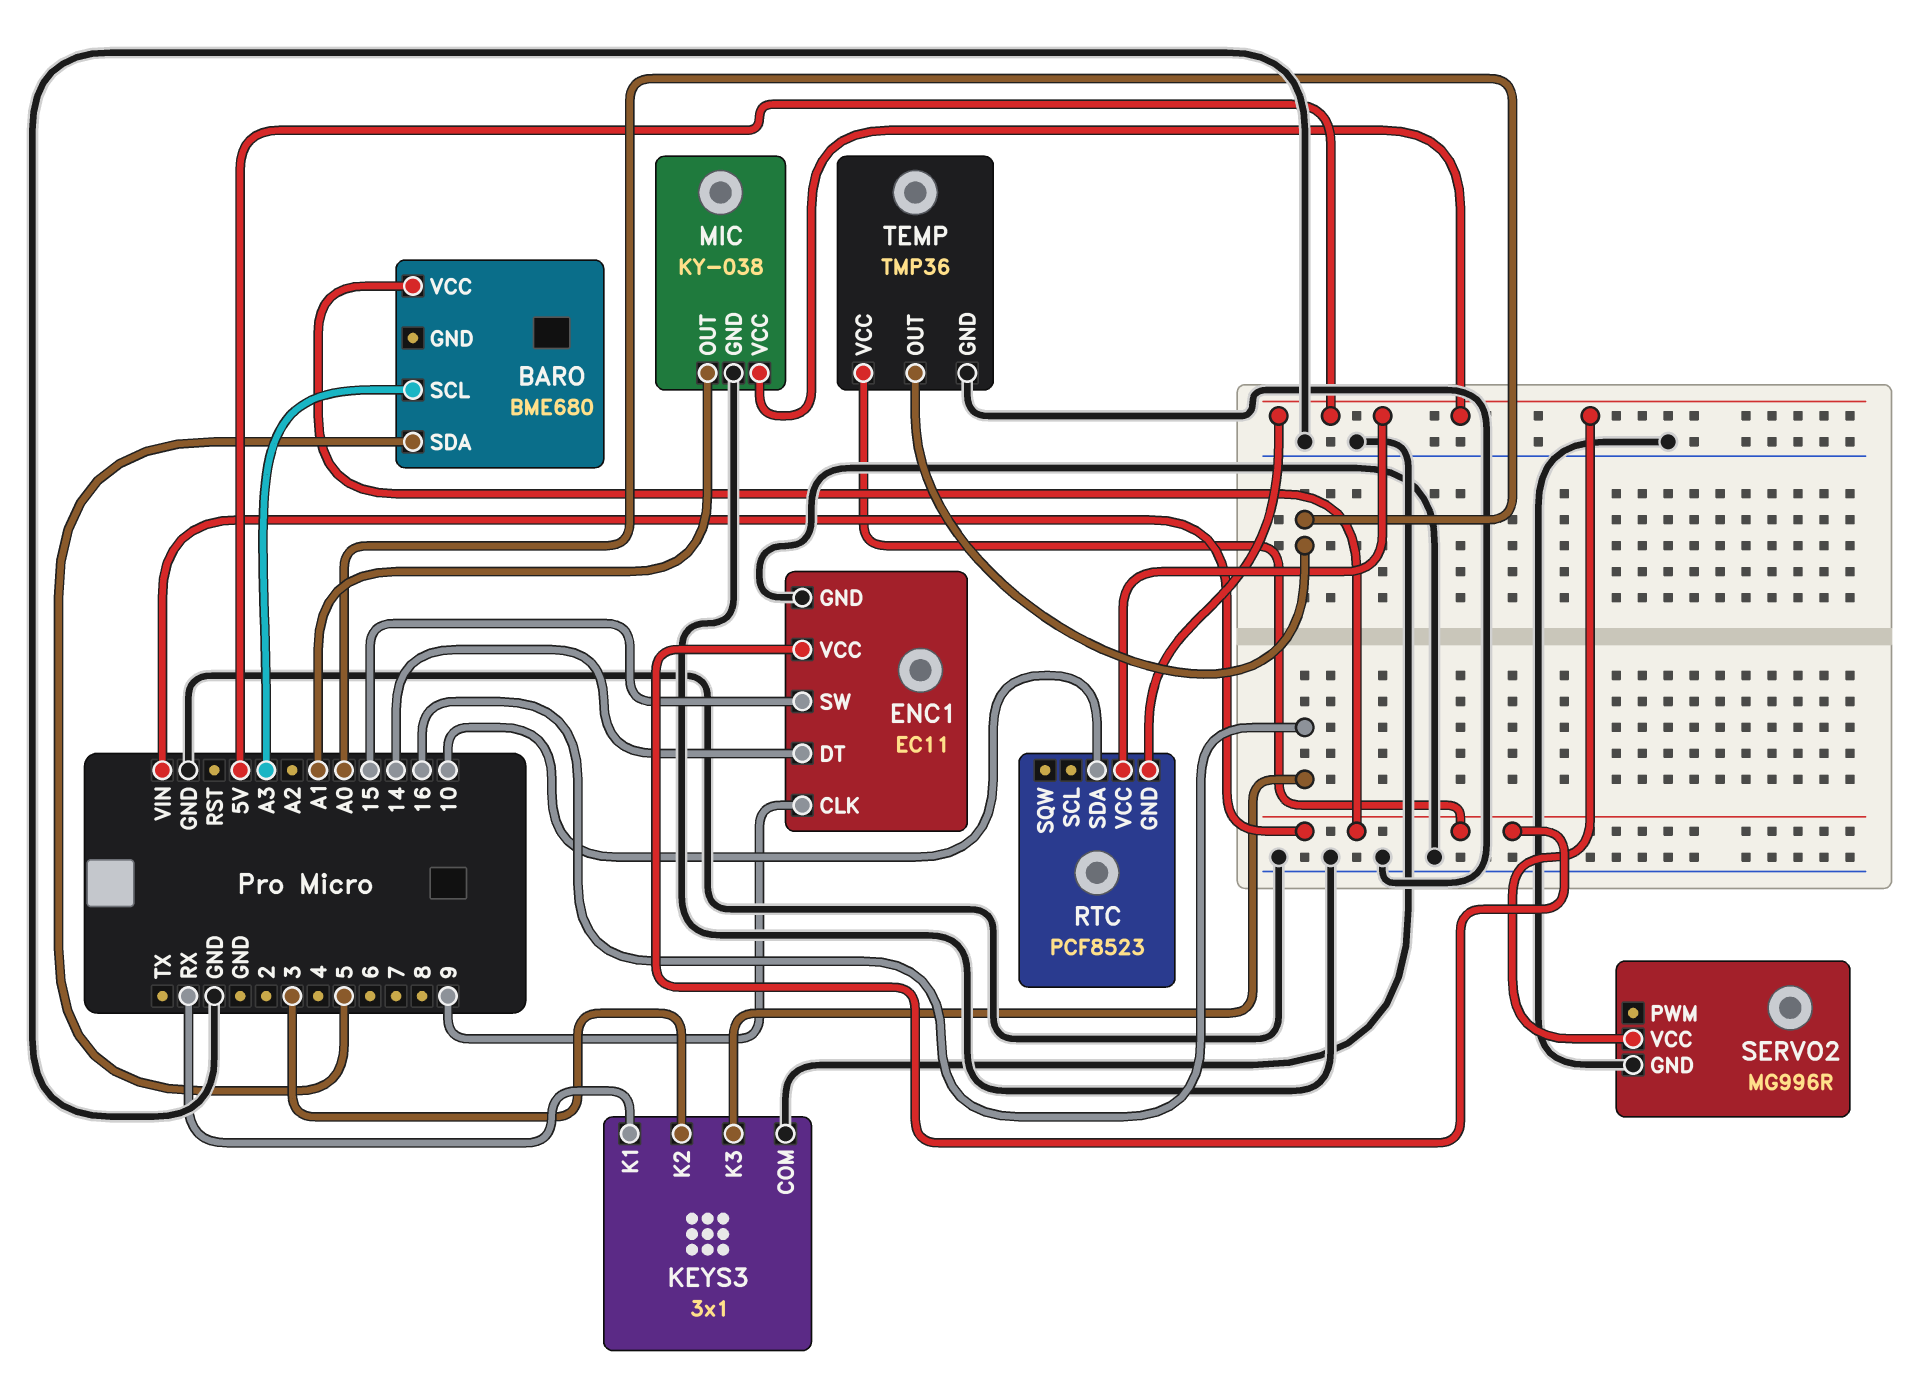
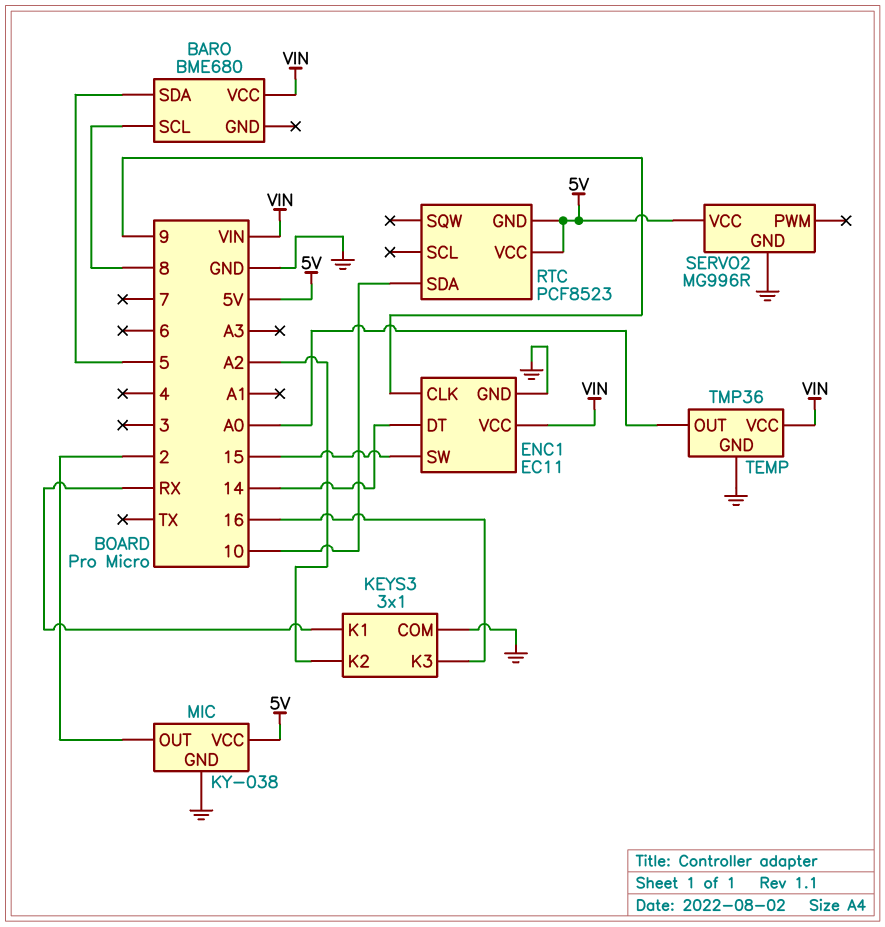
BARO pin SCL: A3 -> 8
KEYS3 pin K2: 3 -> A2
MIC pin OUT: A1 -> 2

